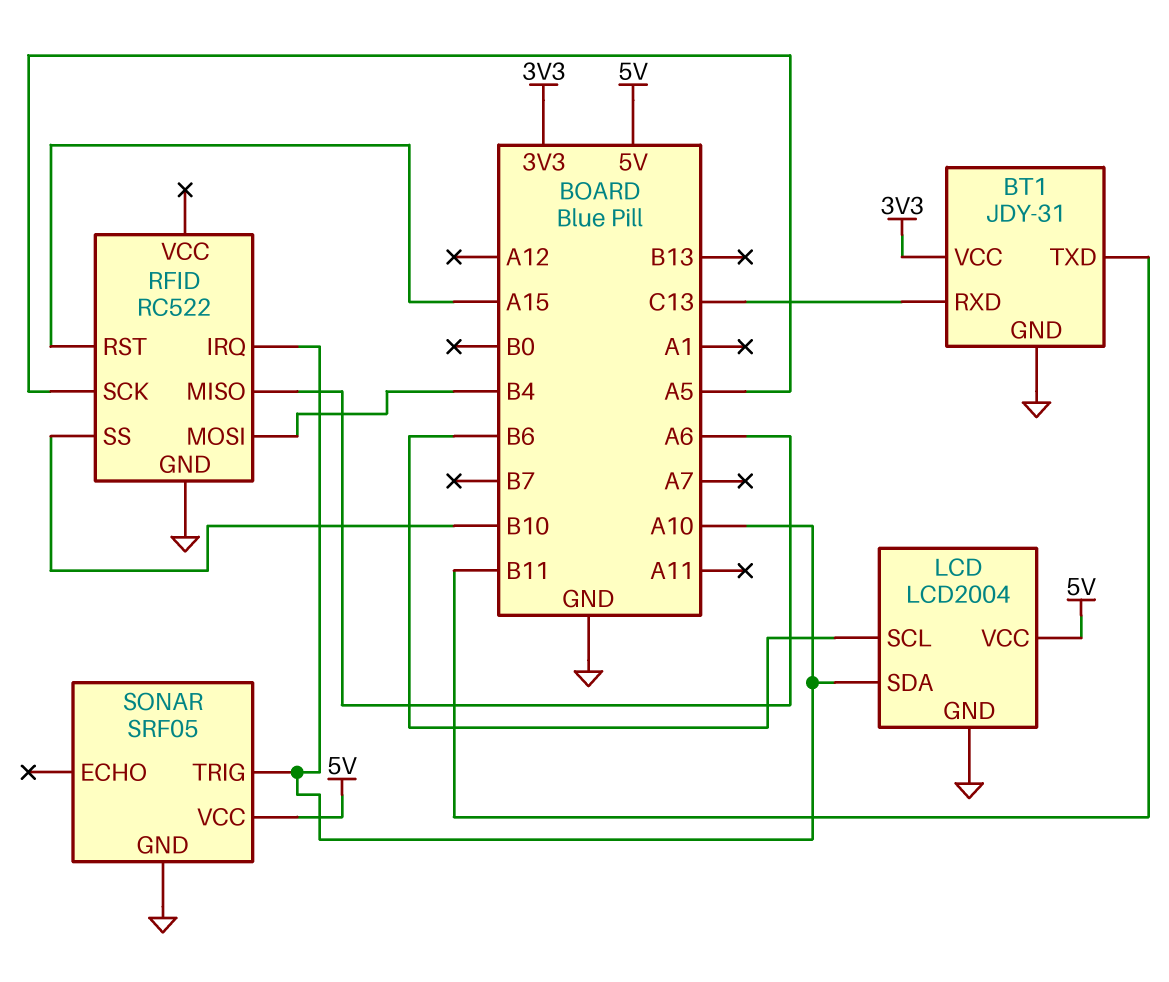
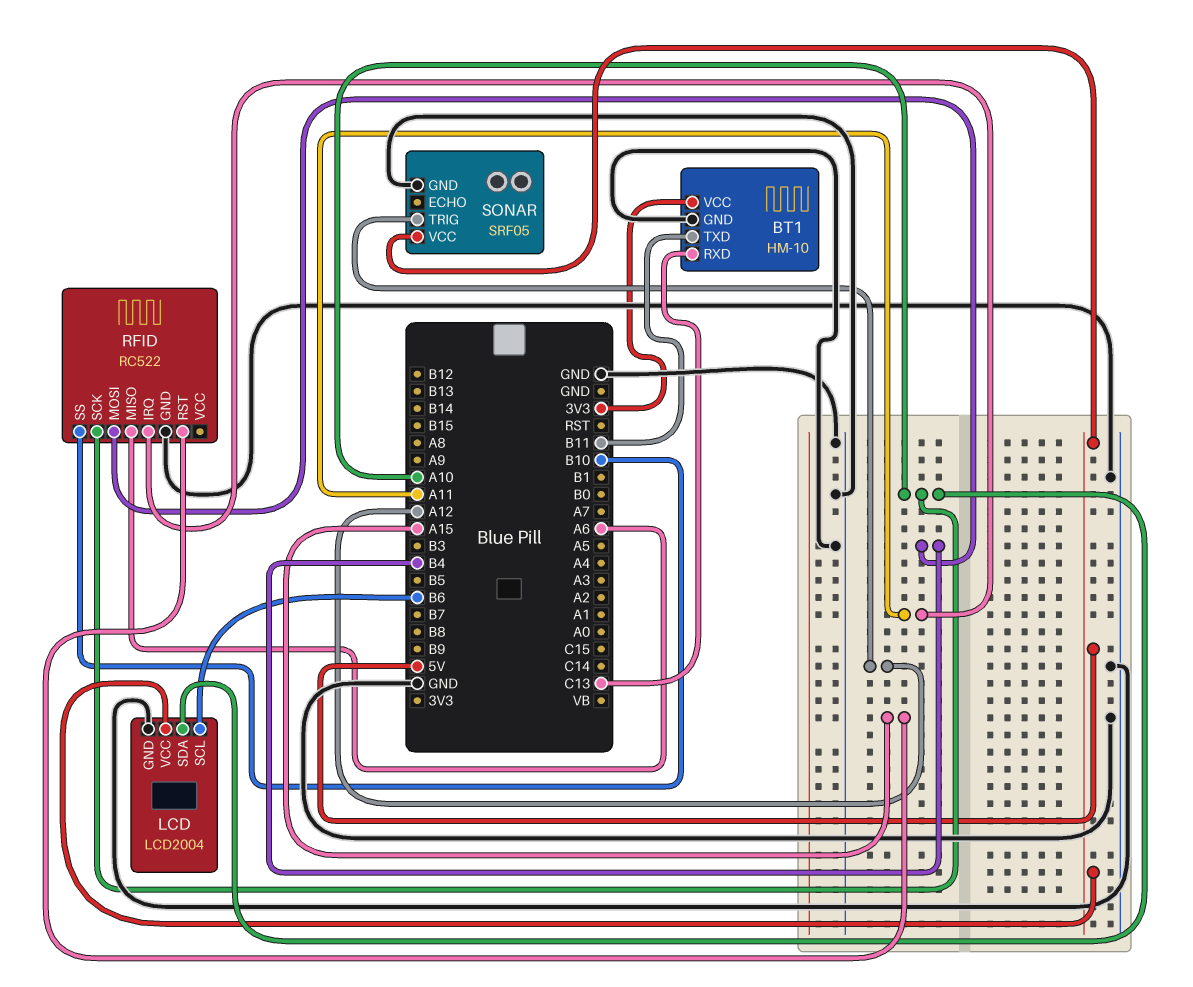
BT1: JDY-31 -> HM-10
RFID pin IRQ: A10 -> A11
RFID pin SCK: A5 -> A10
SONAR pin TRIG: A10 -> A12

